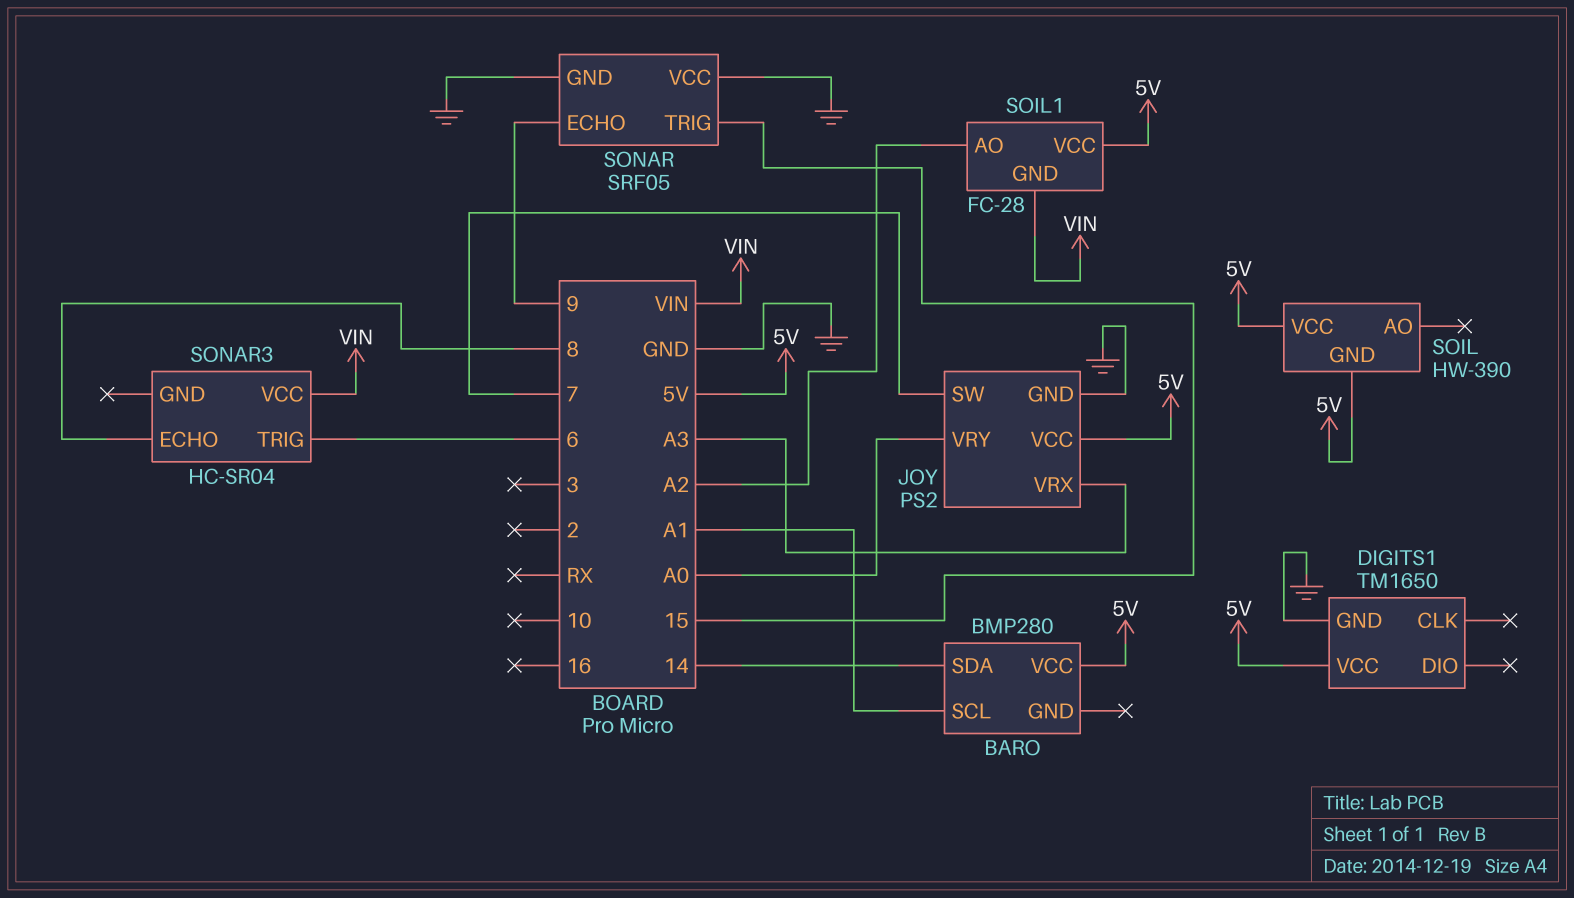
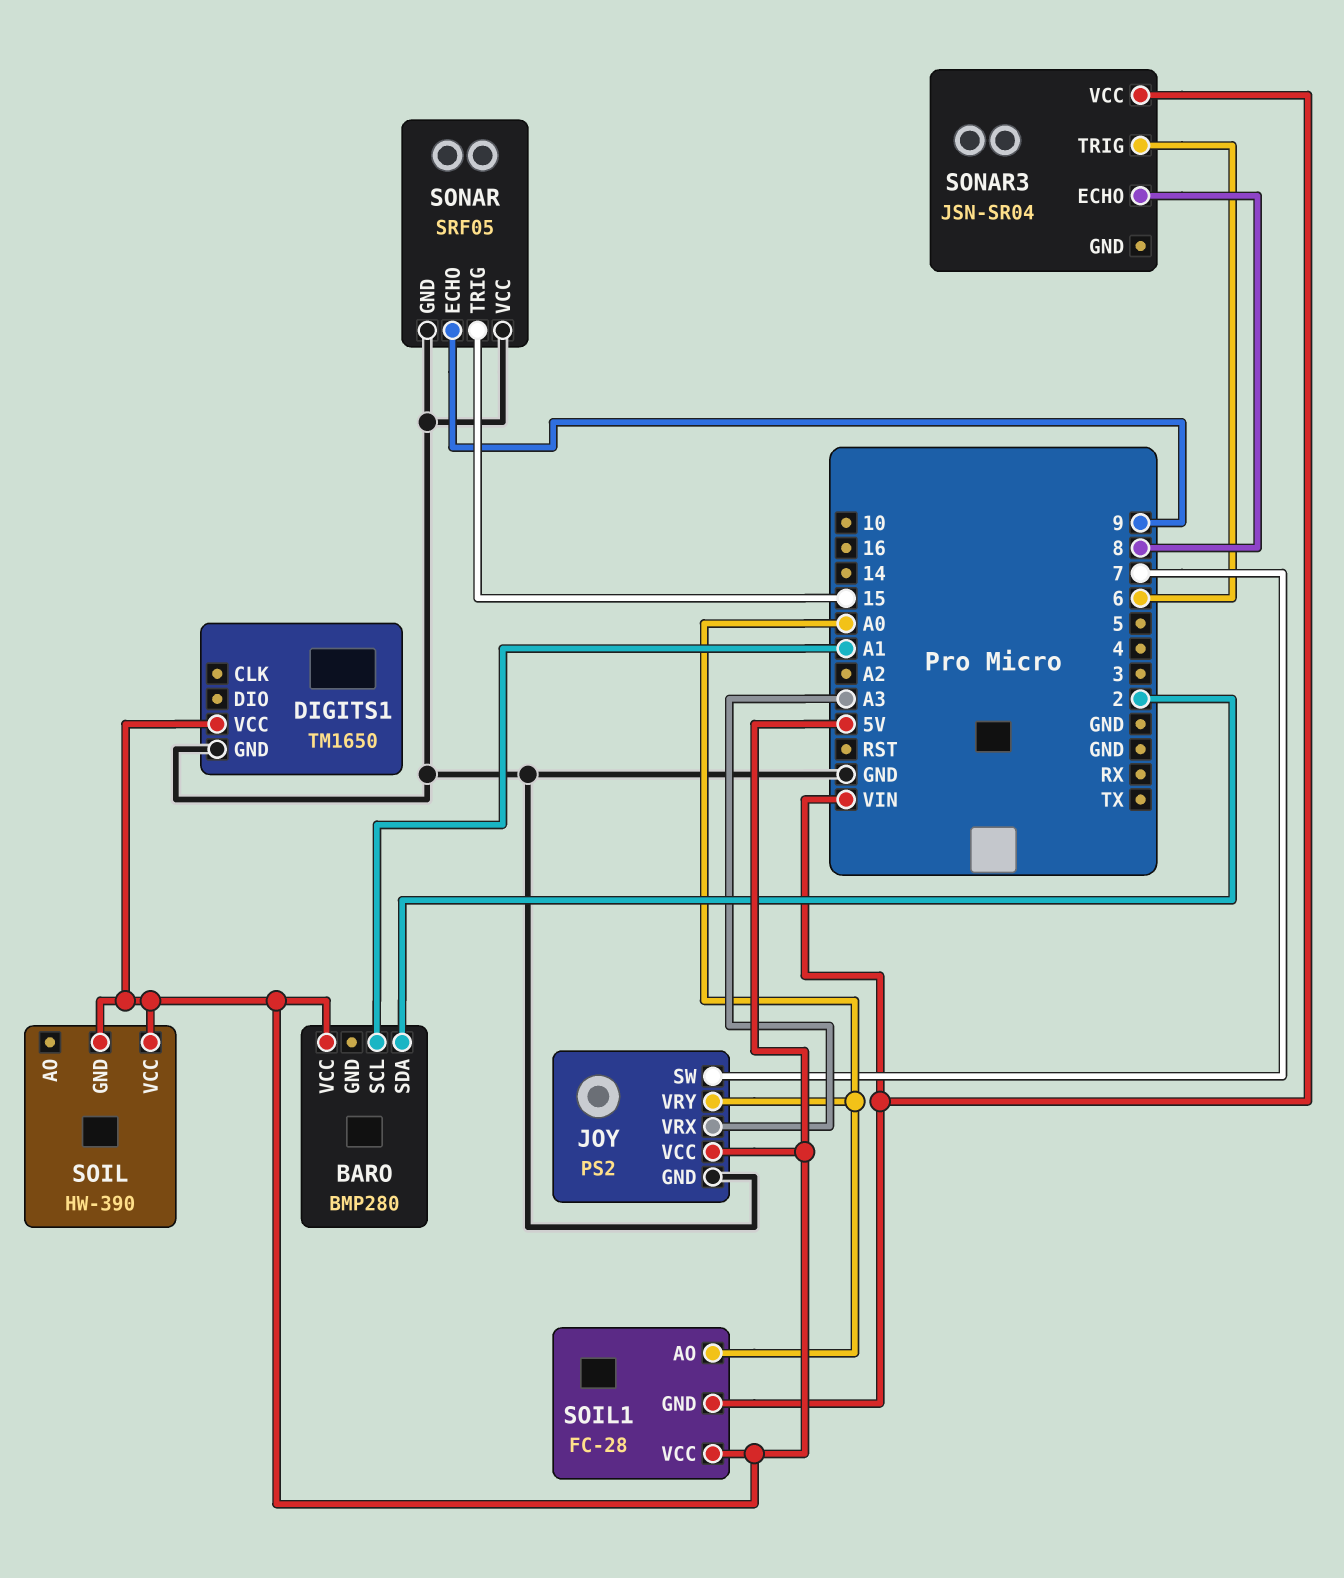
BARO pin SDA: 14 -> 2
SOIL1 pin AO: A2 -> A0
SONAR3: HC-SR04 -> JSN-SR04

